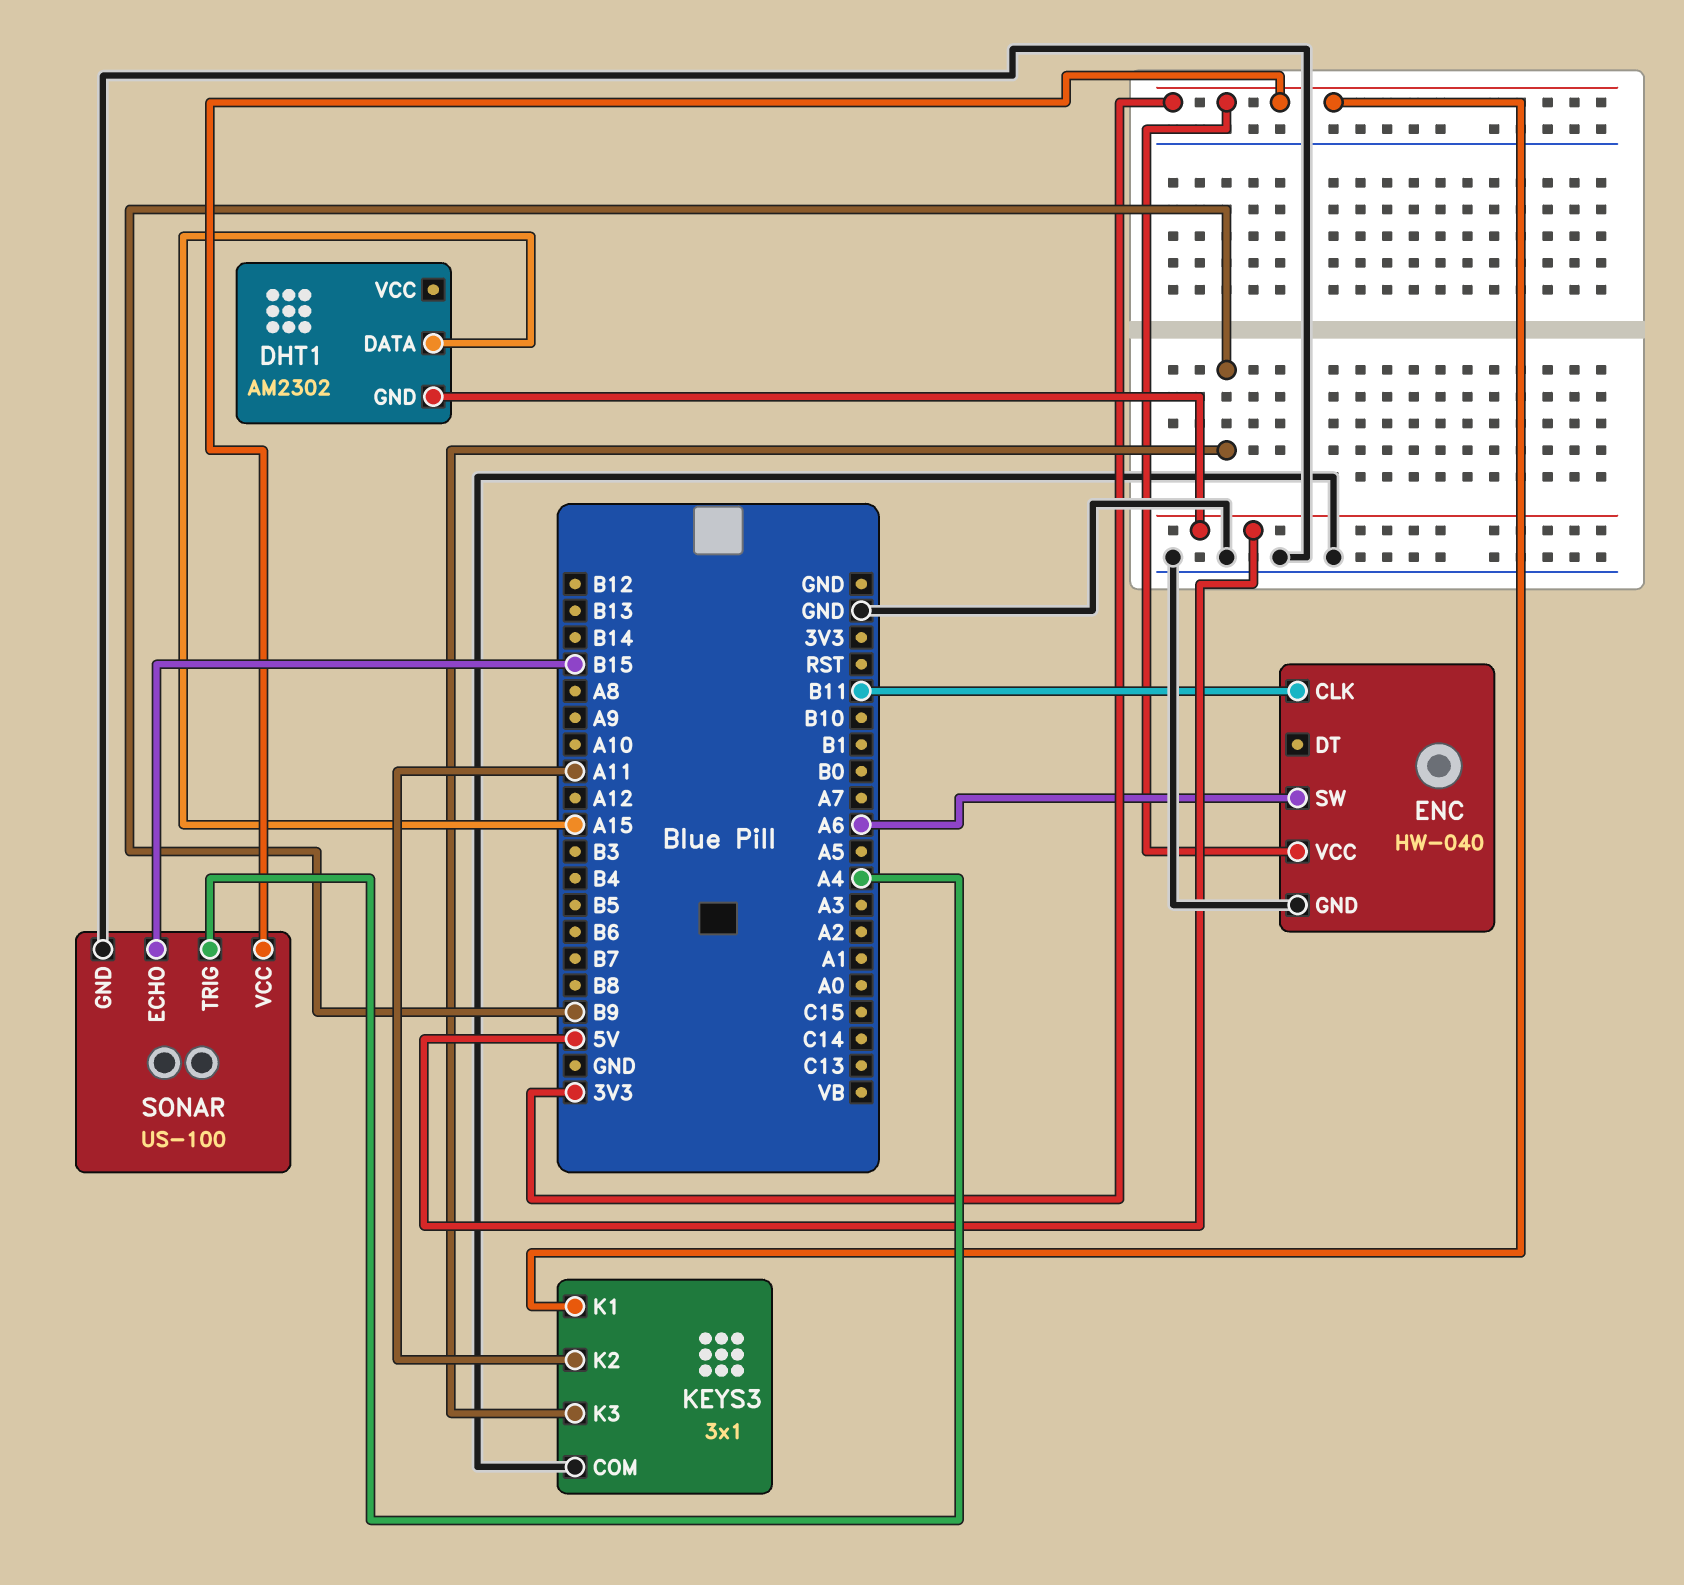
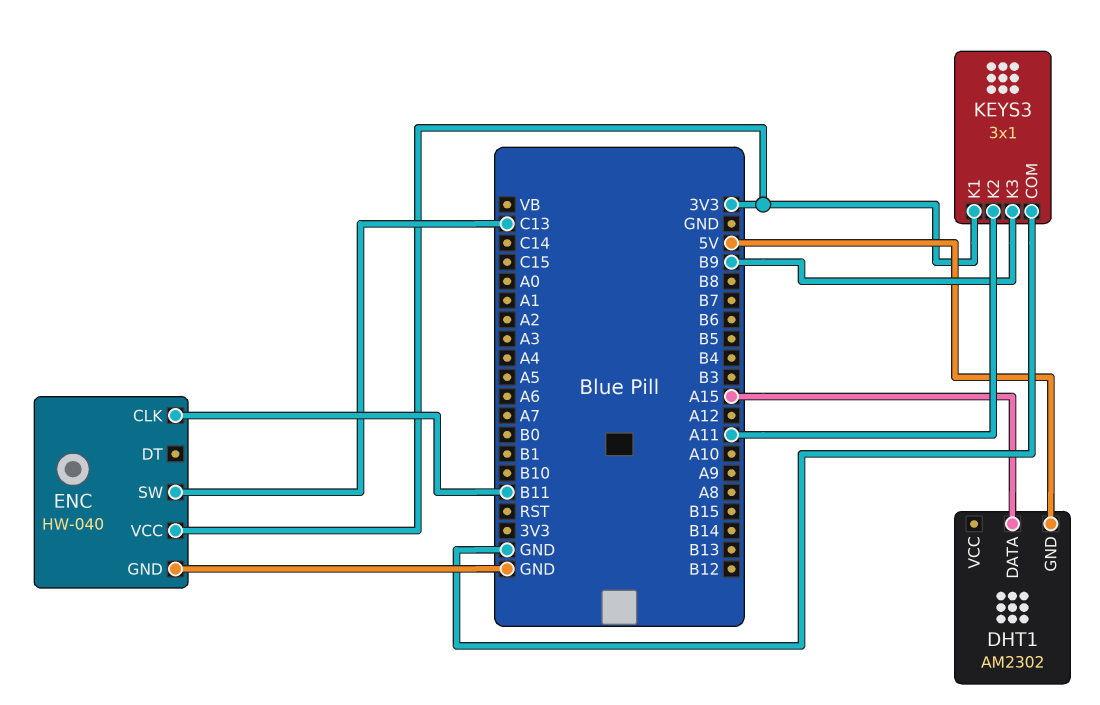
ENC pin SW: A6 -> C13
SONAR: US-100 -> none
SONAR pin ECHO: B15 -> none
SONAR pin GND: GND -> none
SONAR pin TRIG: A4 -> none
SONAR pin VCC: 3V3 -> none

